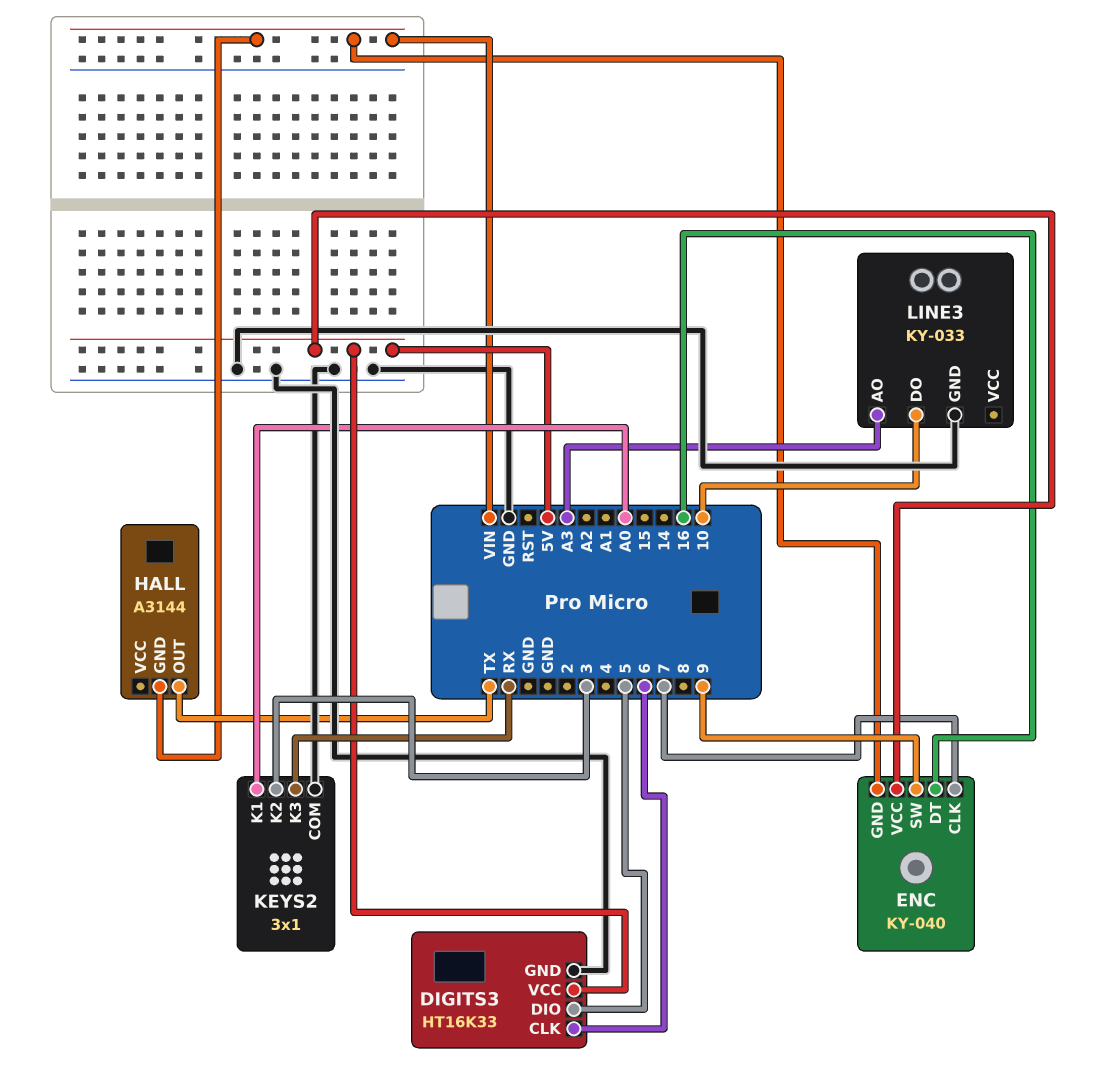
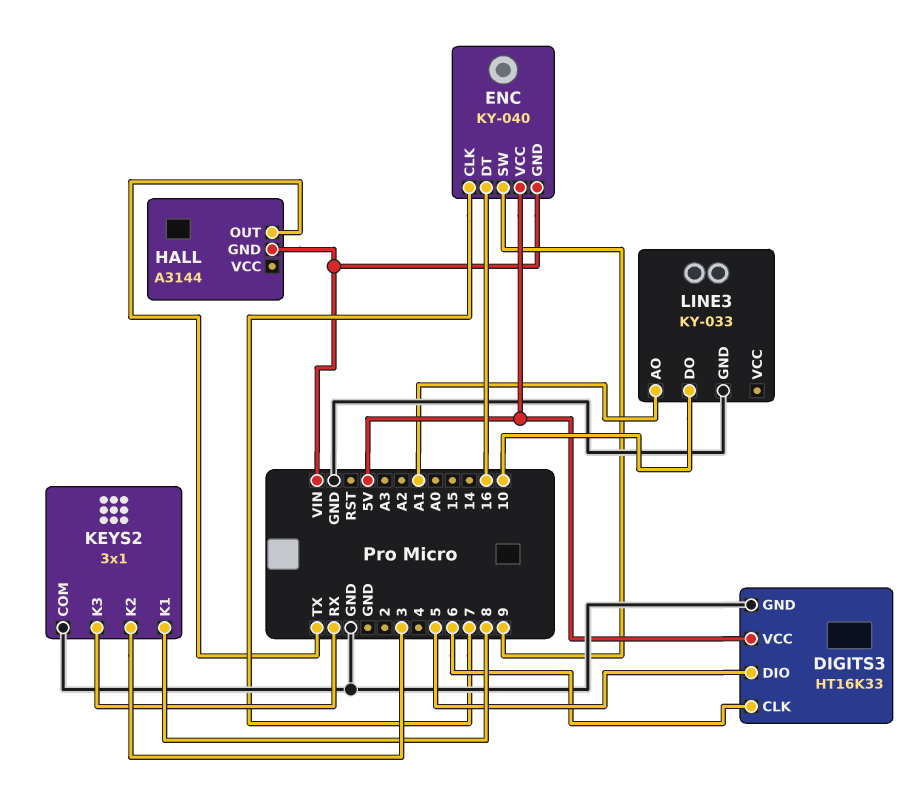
KEYS2 pin K1: A0 -> 8
LINE3 pin AO: A3 -> A1

